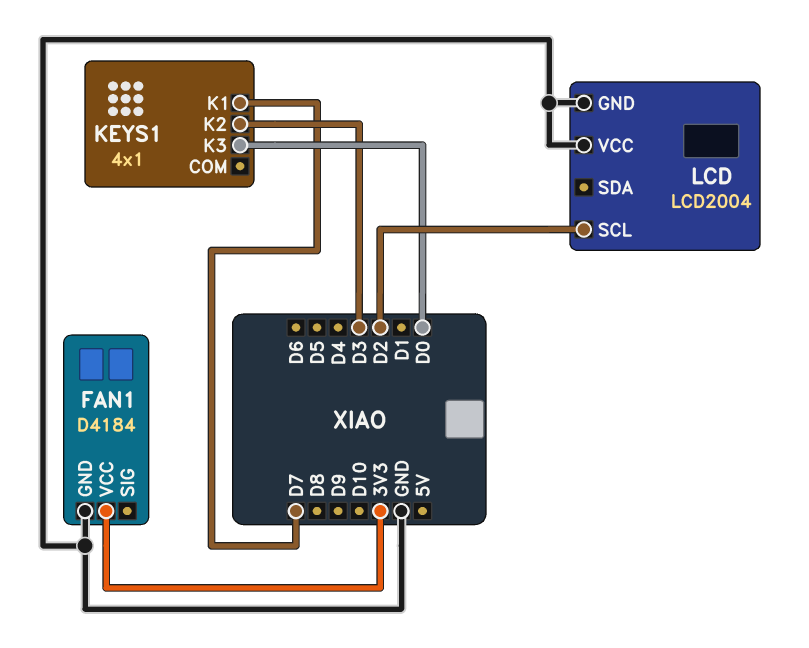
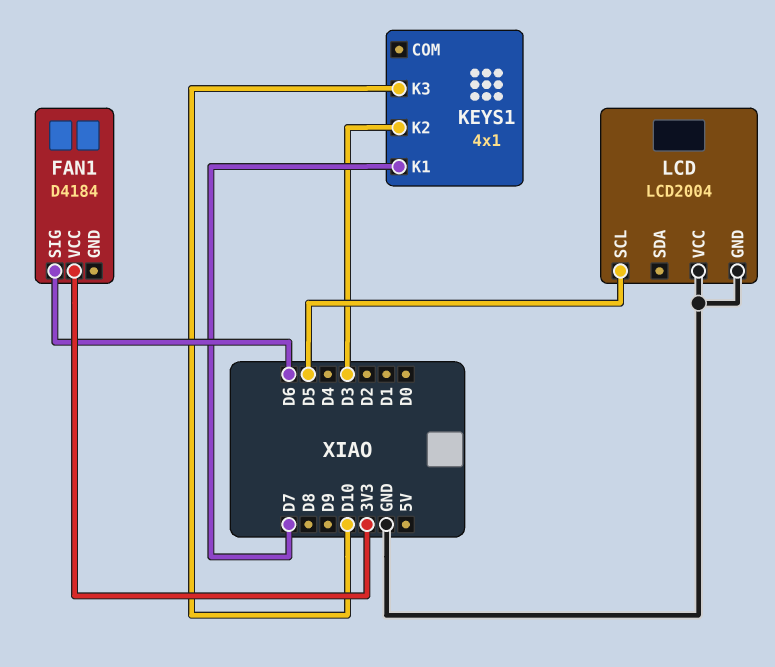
FAN1 pin GND: GND -> none
FAN1 pin SIG: none -> D6
KEYS1 pin K3: D0 -> D10
LCD pin SCL: D2 -> D5

